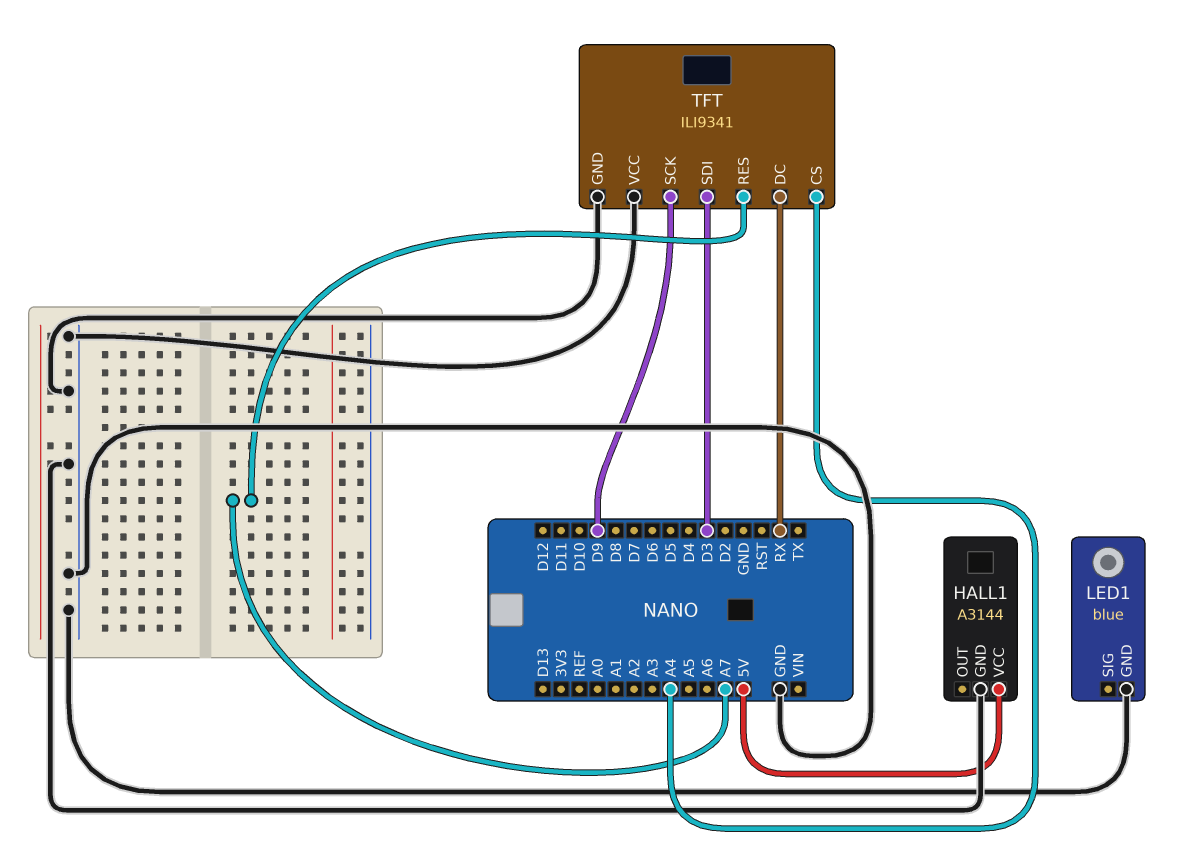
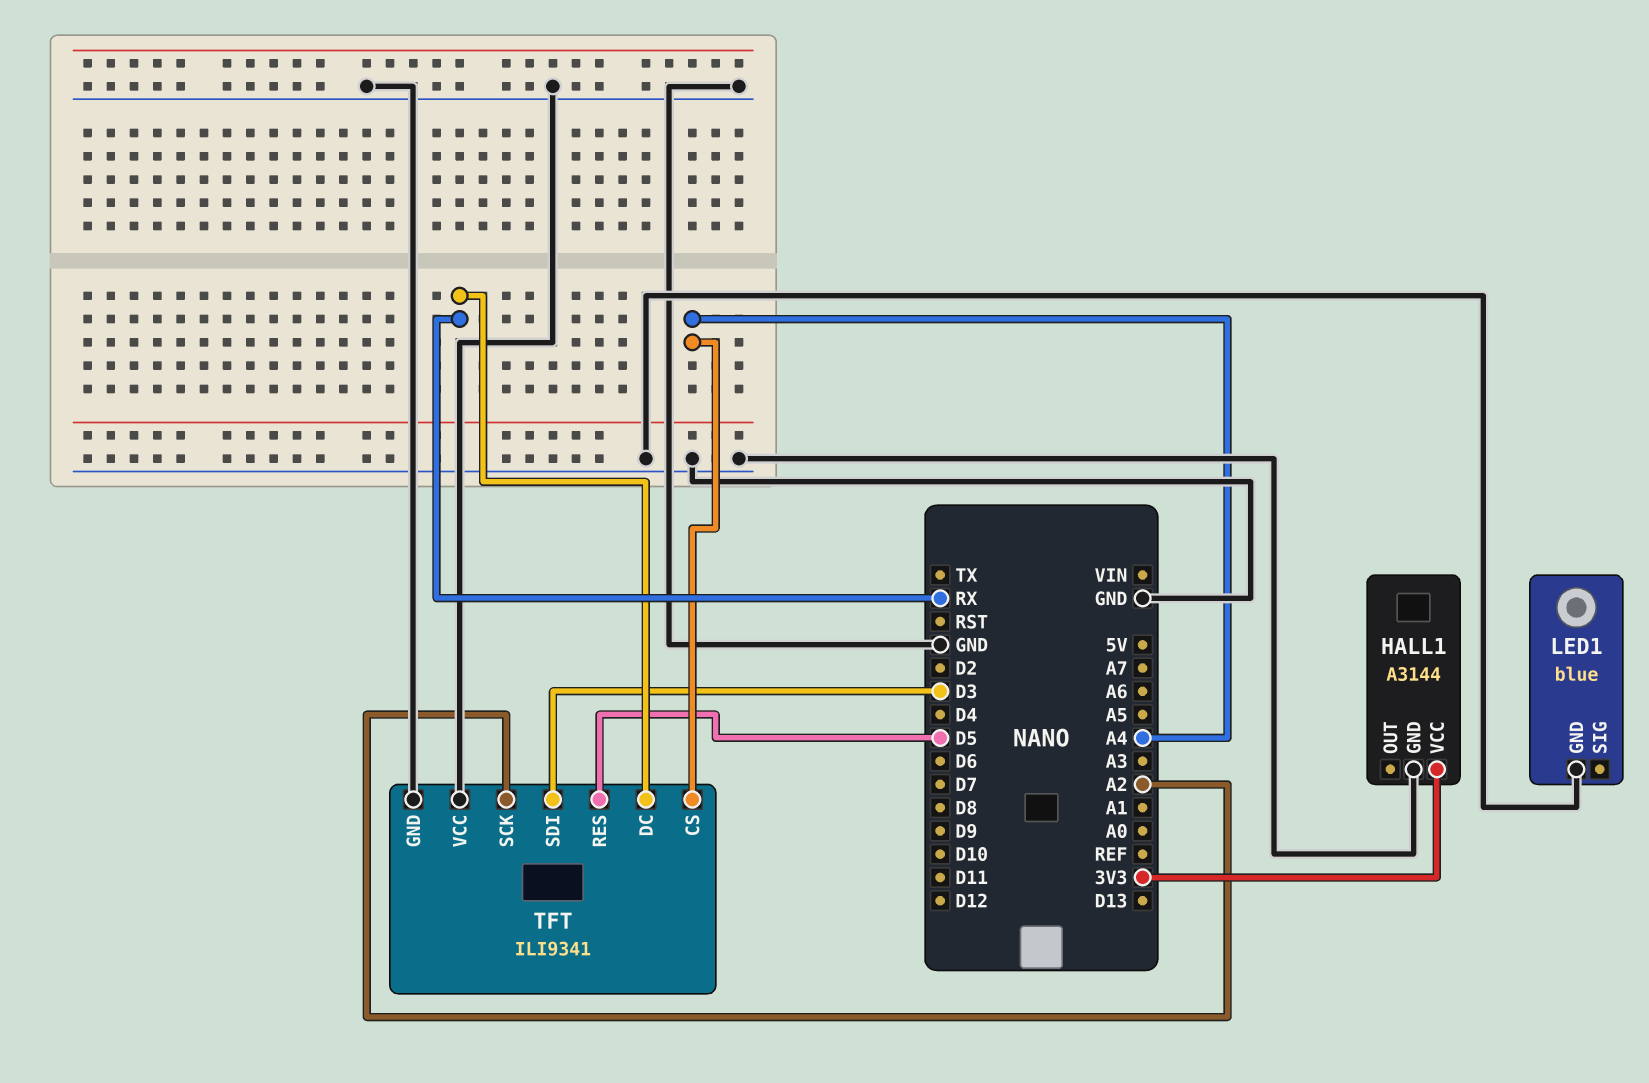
HALL1 pin VCC: 5V -> 3V3
TFT pin RES: A7 -> D5
TFT pin SCK: D9 -> A2

